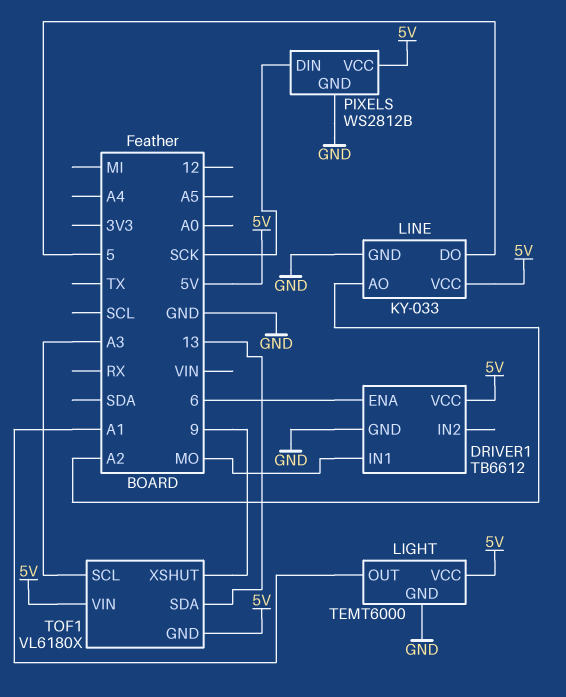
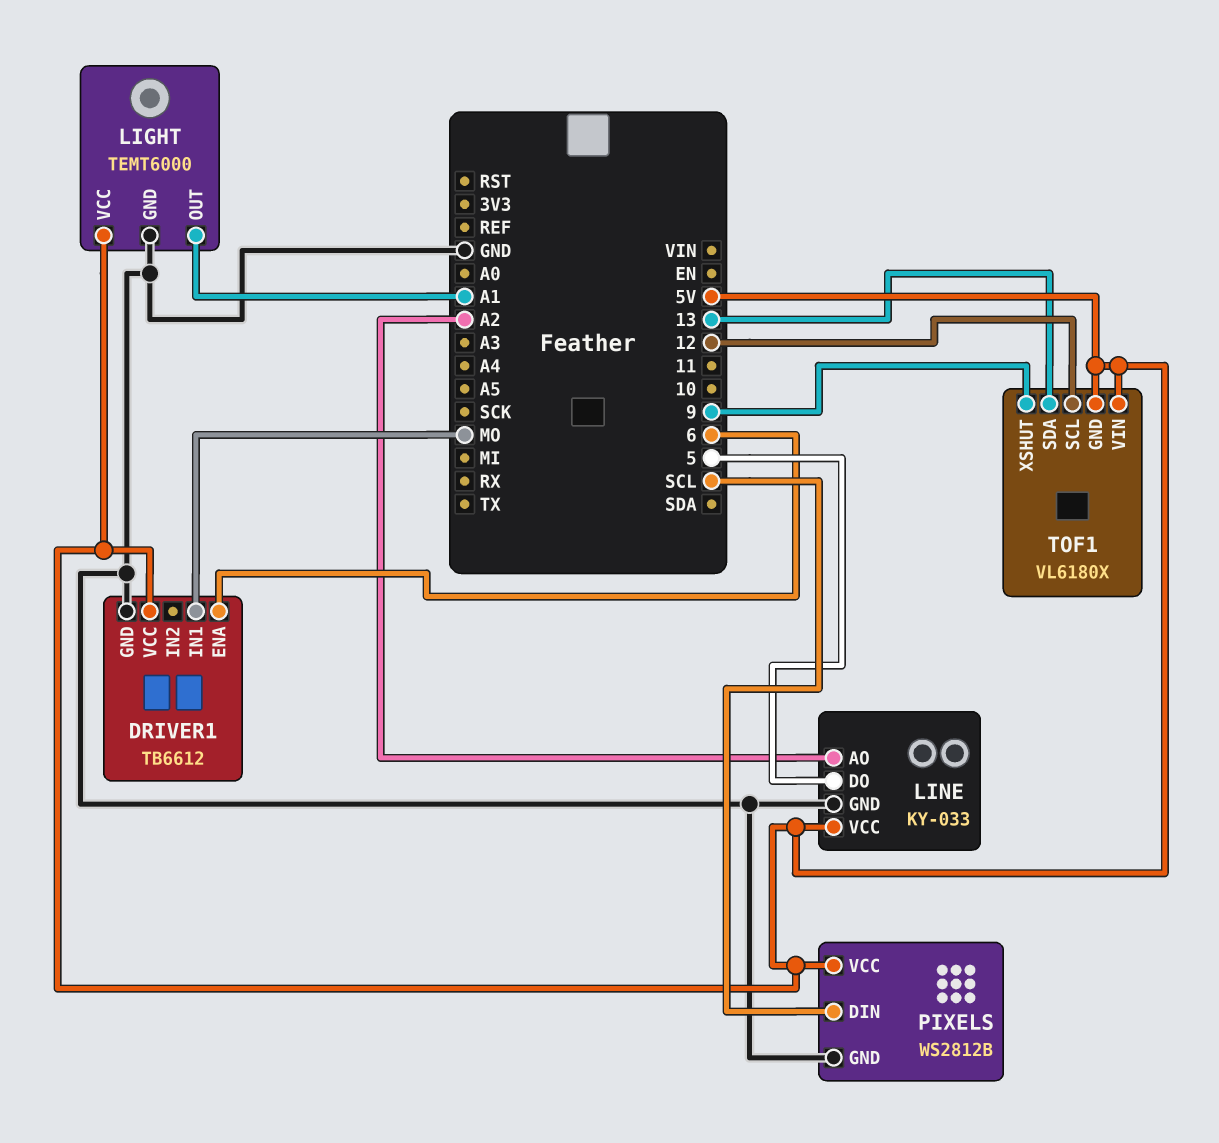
PIXELS pin DIN: SCK -> SCL
TOF1 pin SCL: A3 -> 12

